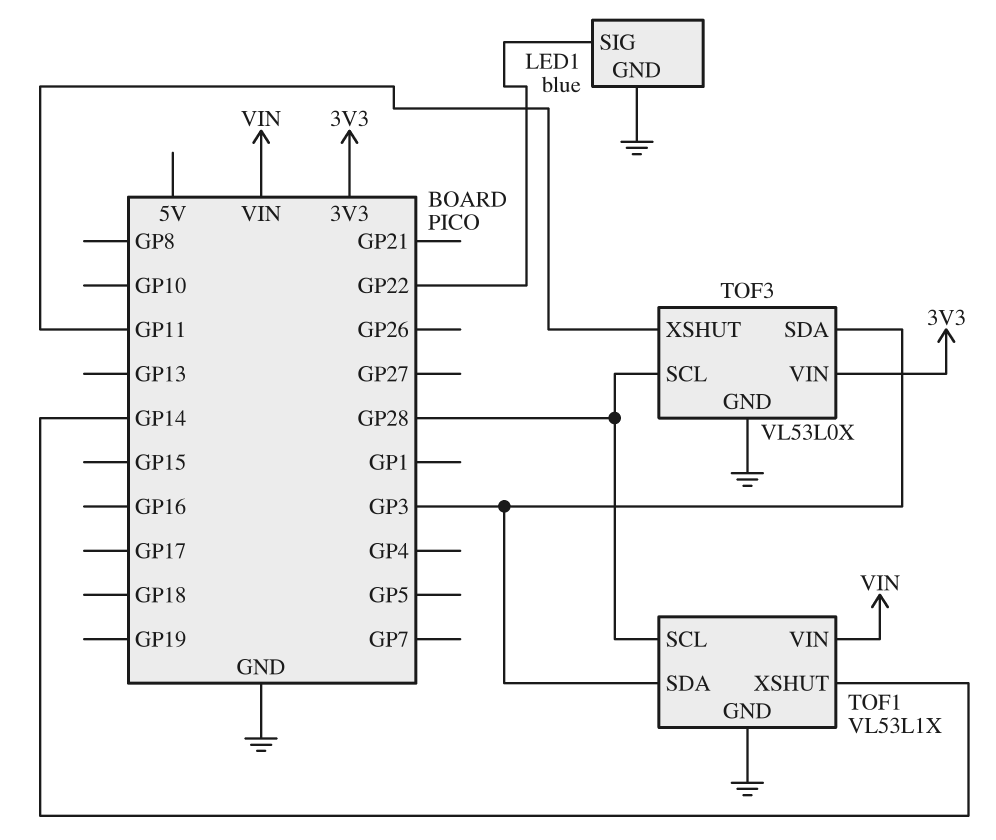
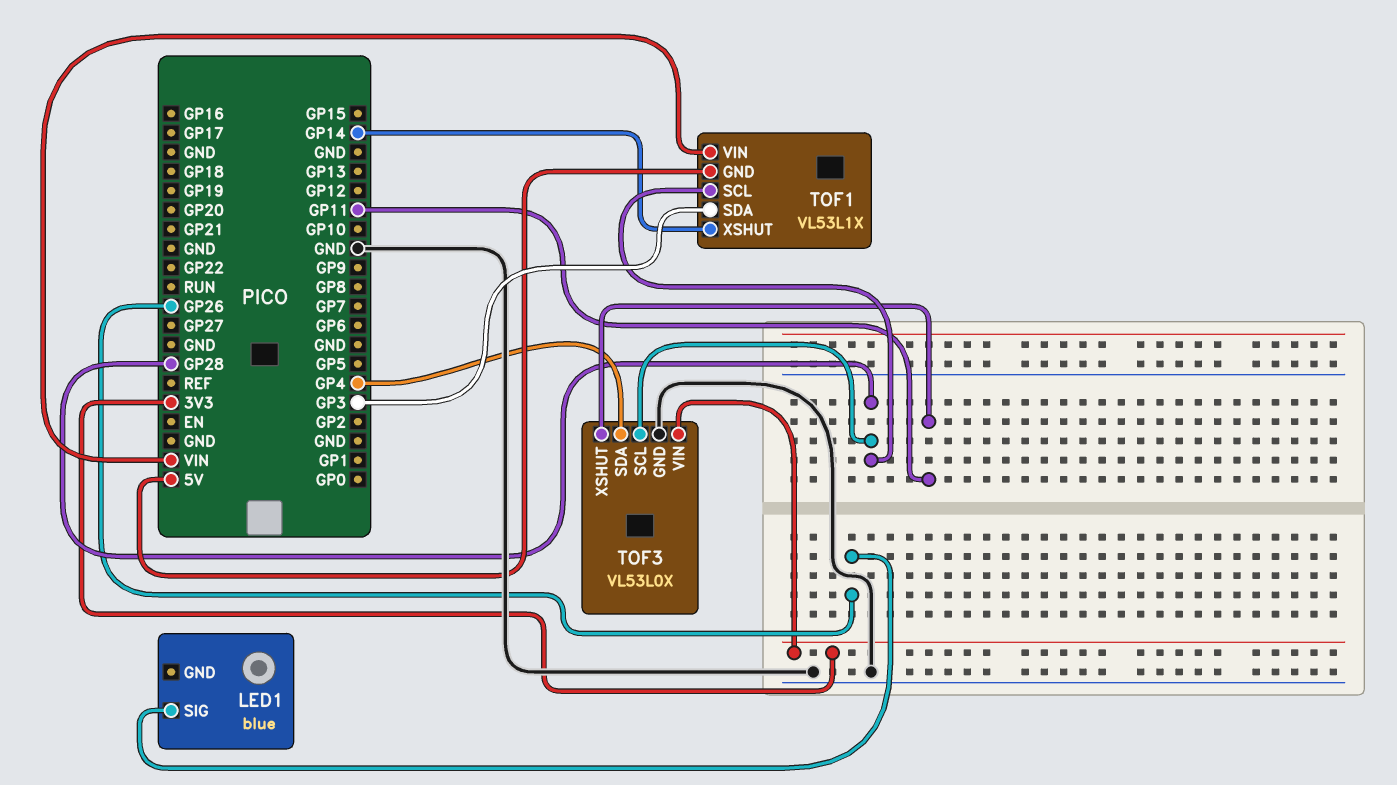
LED1 pin GND: GND -> none
LED1 pin SIG: GP22 -> GP26
TOF1 pin GND: GND -> 5V
TOF3 pin SDA: GP3 -> GP4

